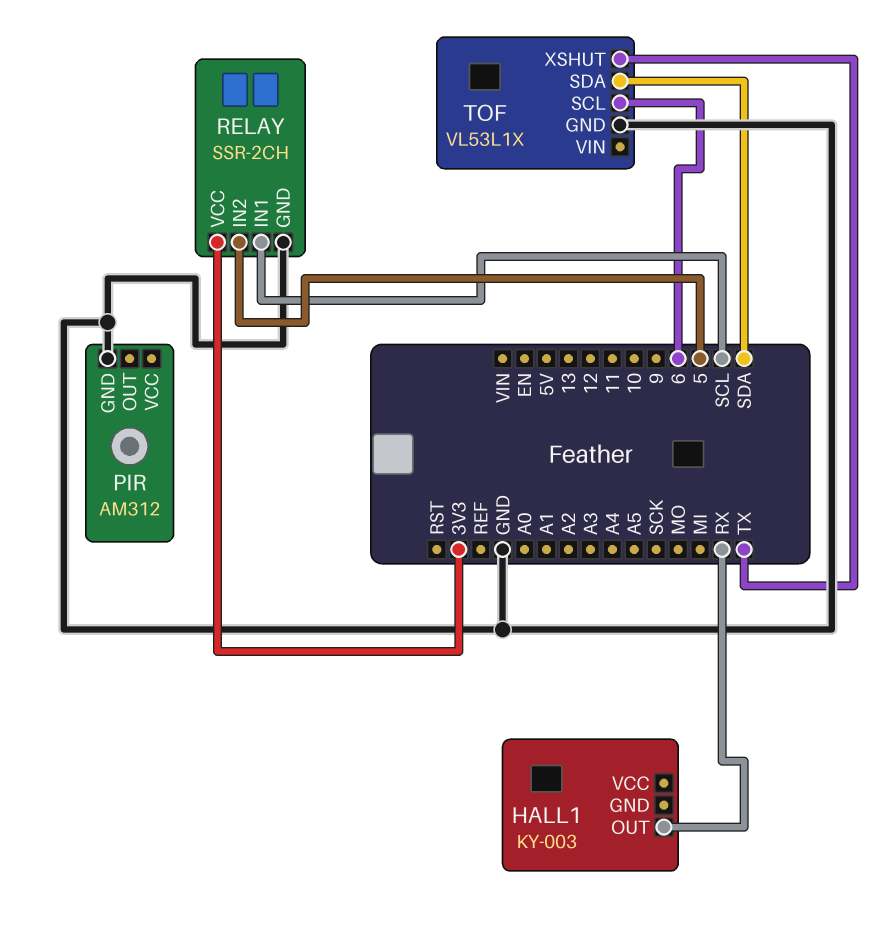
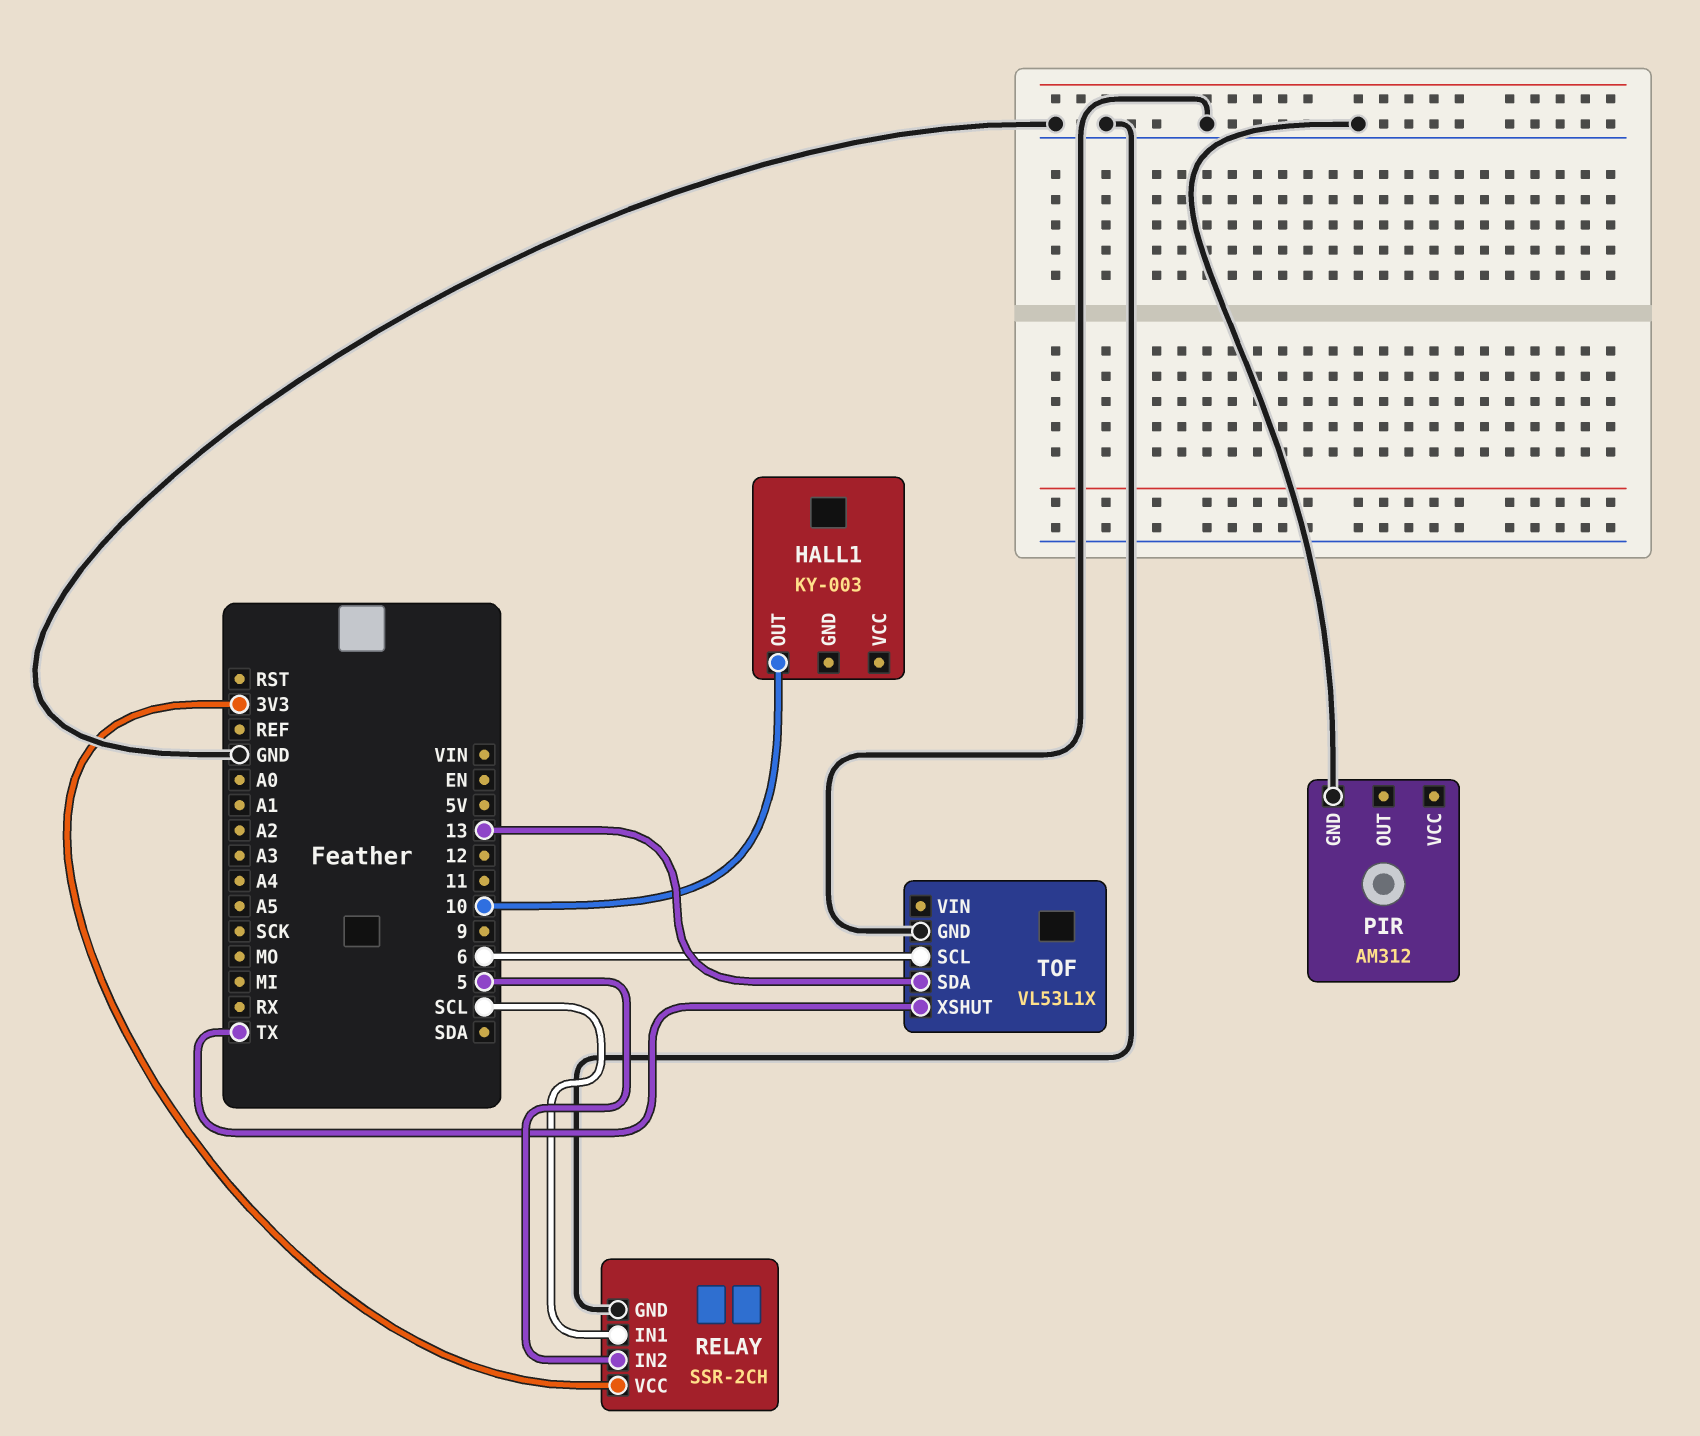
HALL1 pin OUT: RX -> 10
TOF pin SDA: SDA -> 13

